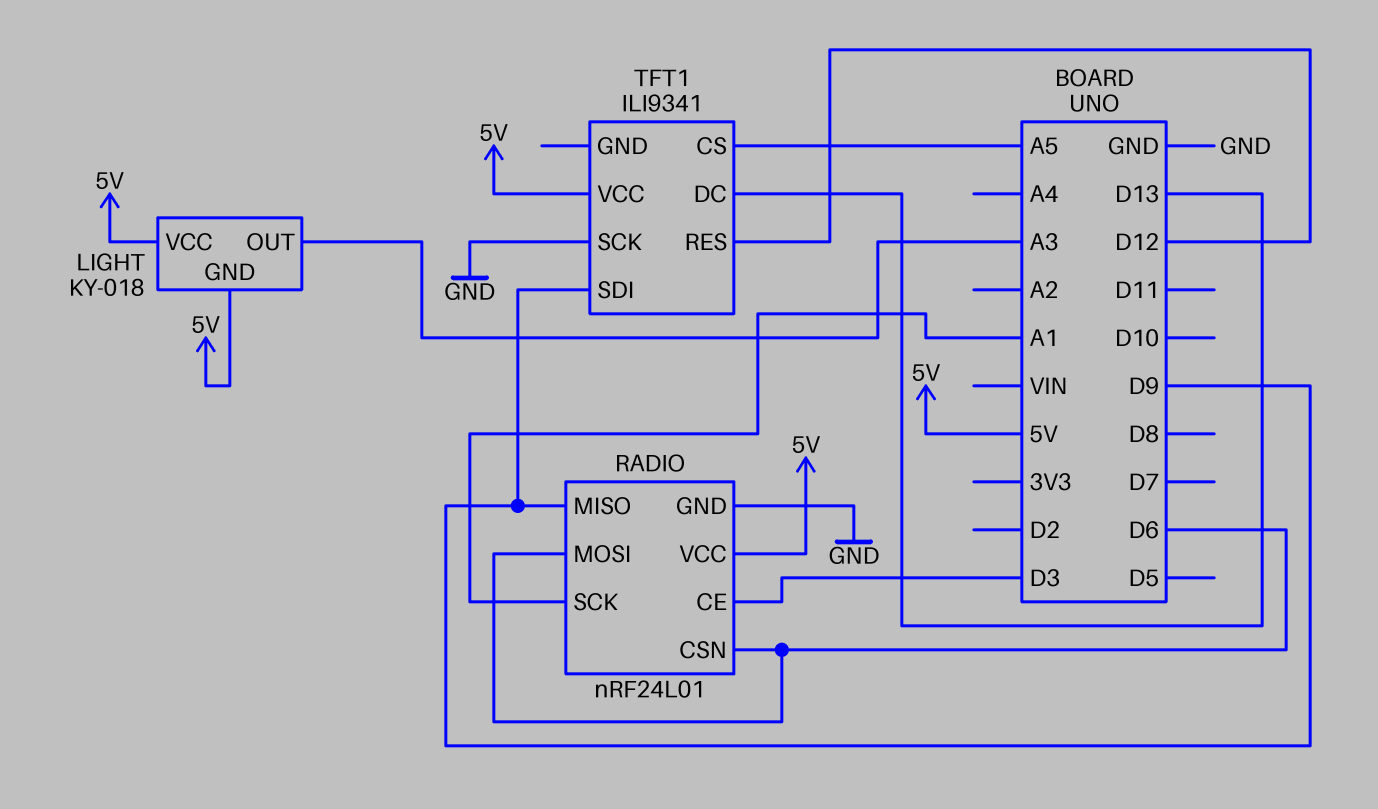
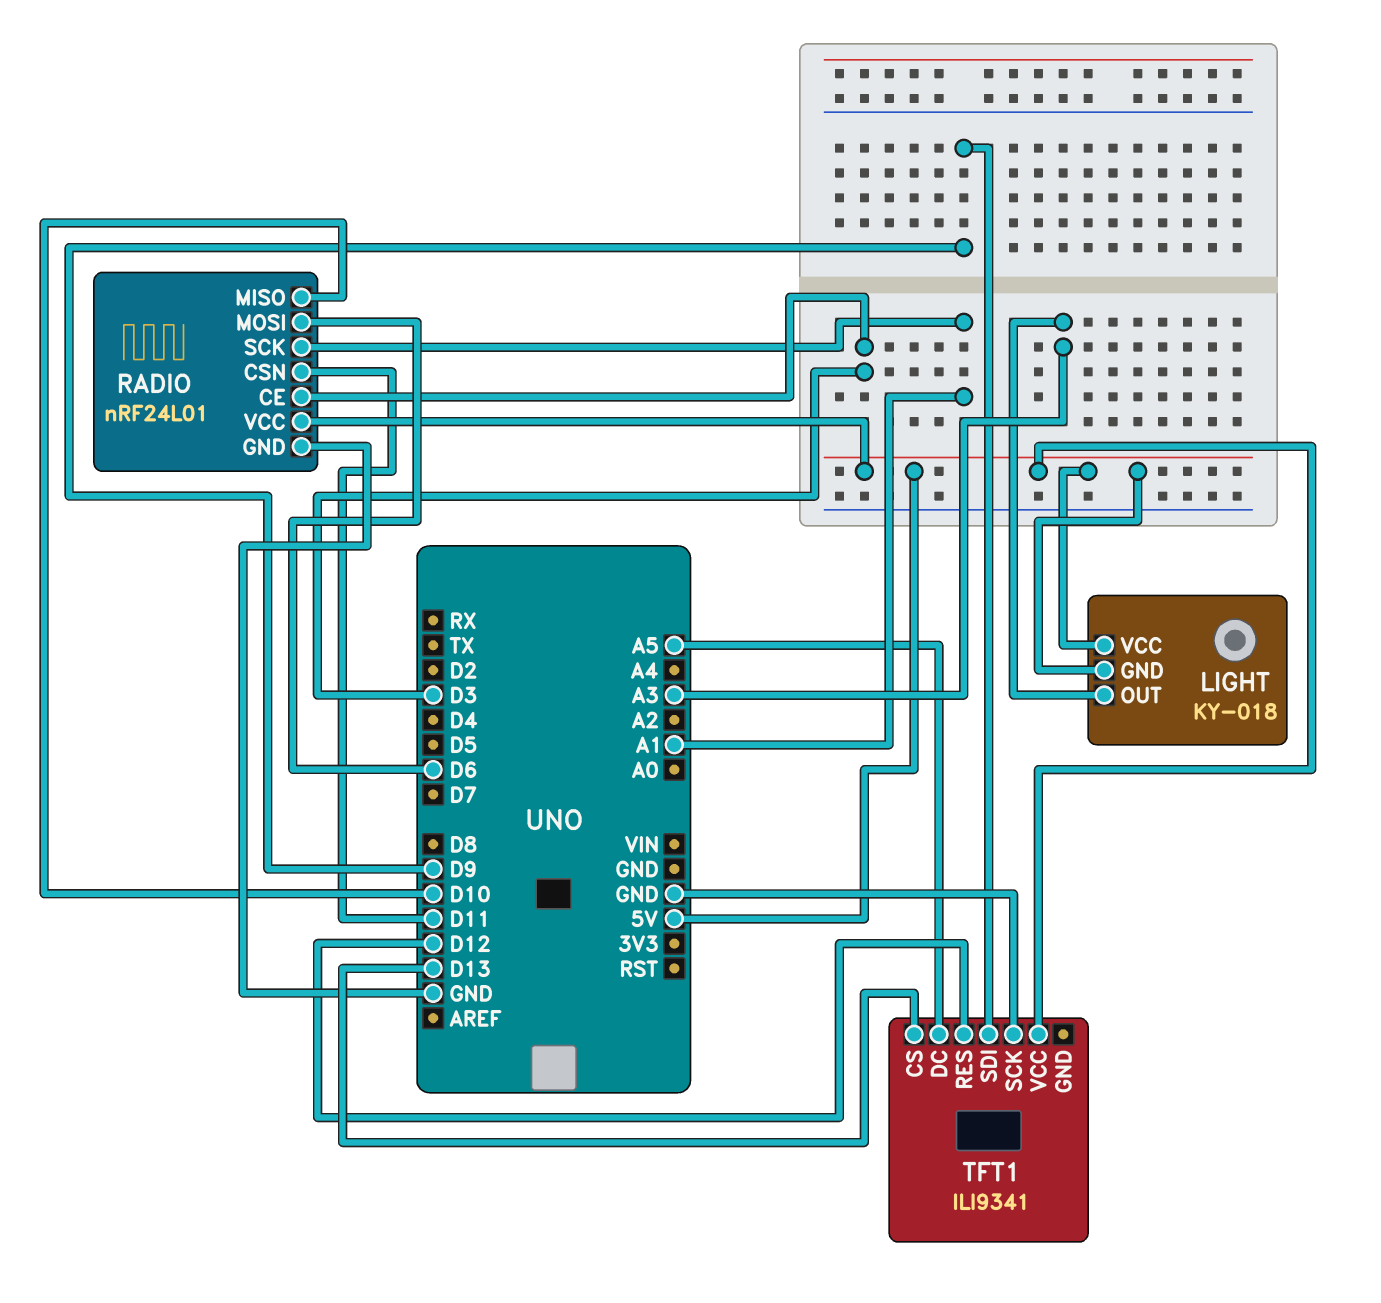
RADIO pin CSN: D6 -> D11
RADIO pin MISO: D9 -> D10
TFT1 pin CS: A5 -> D13
TFT1 pin DC: D13 -> A5

